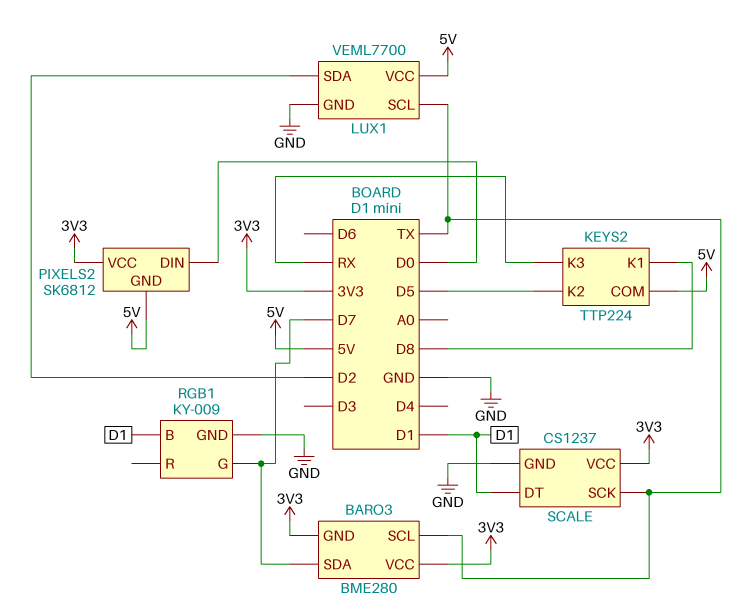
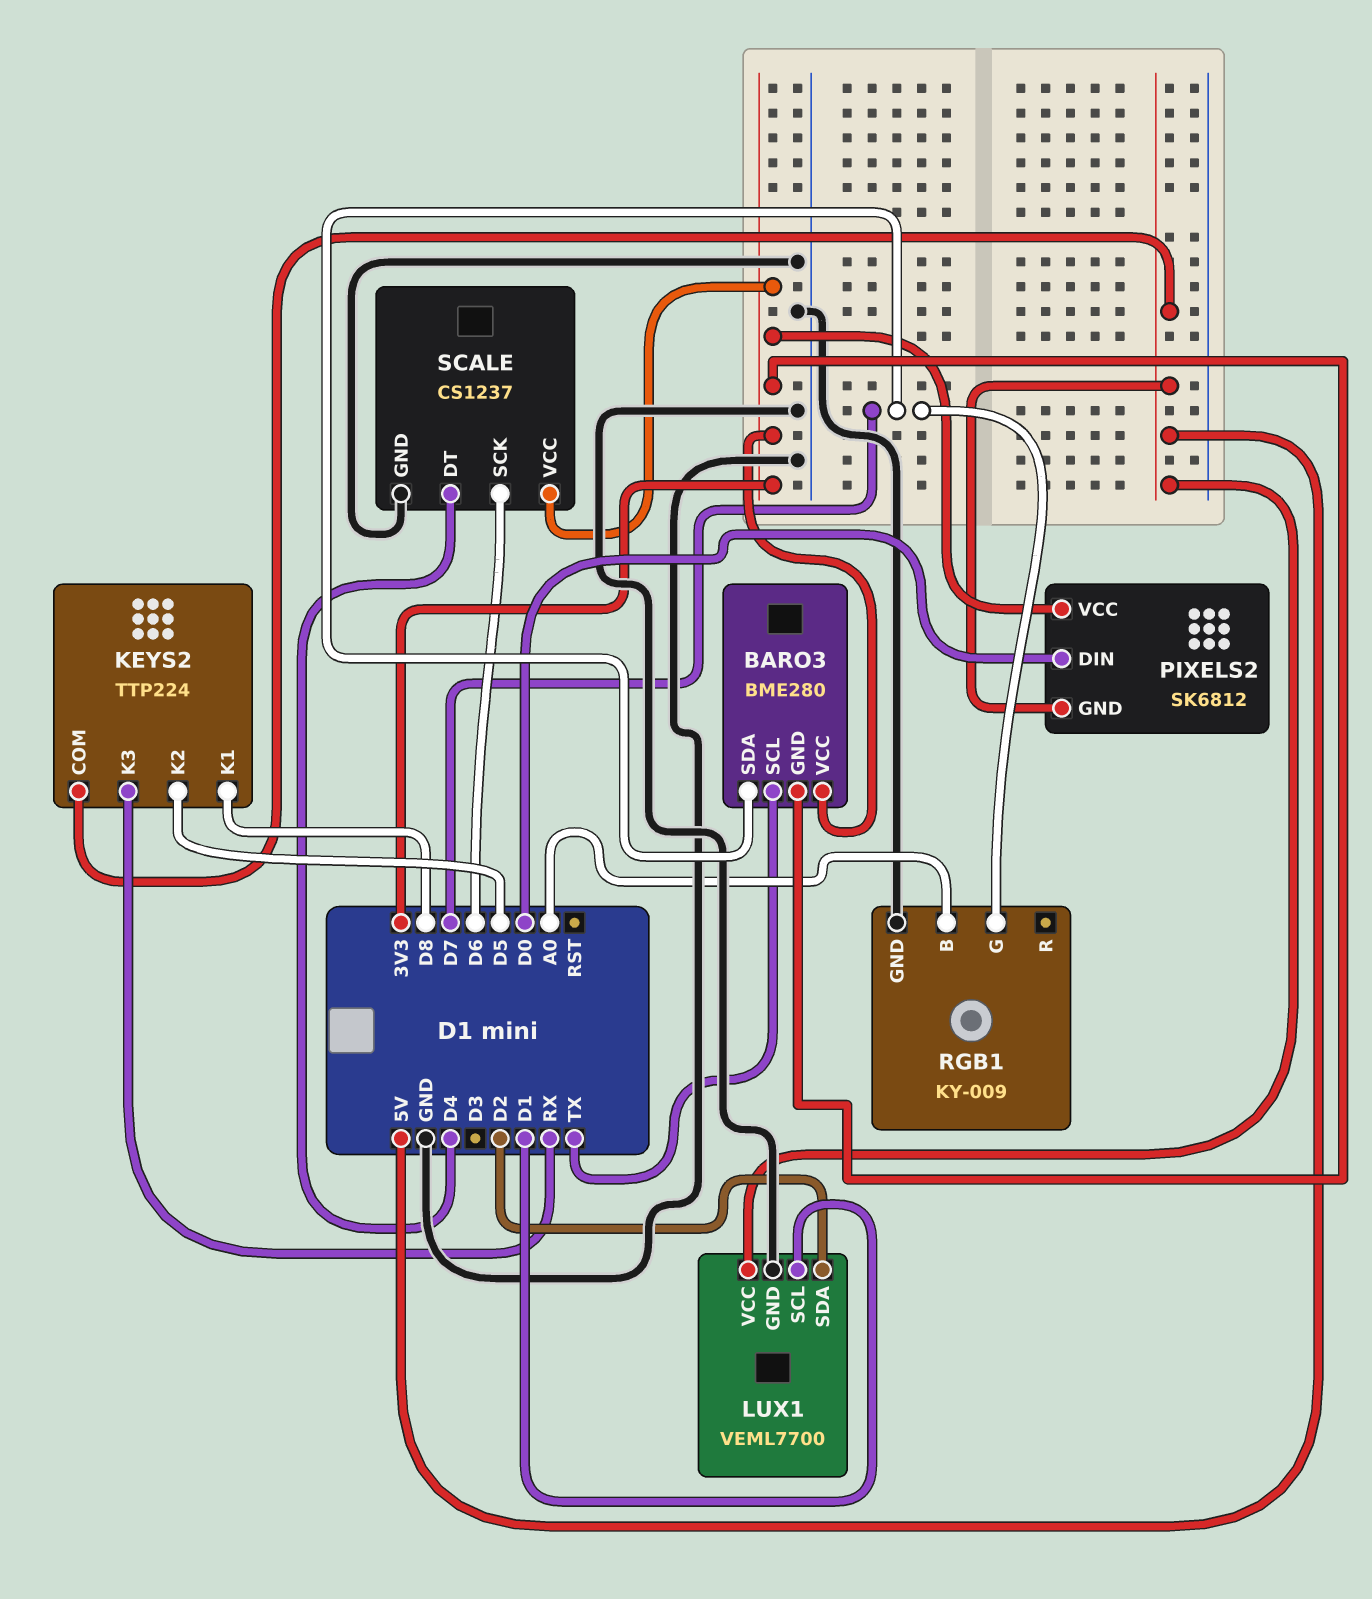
LUX1 pin SCL: TX -> D1
RGB1 pin B: D1 -> A0
SCALE pin DT: D1 -> D4
SCALE pin SCK: TX -> D6

